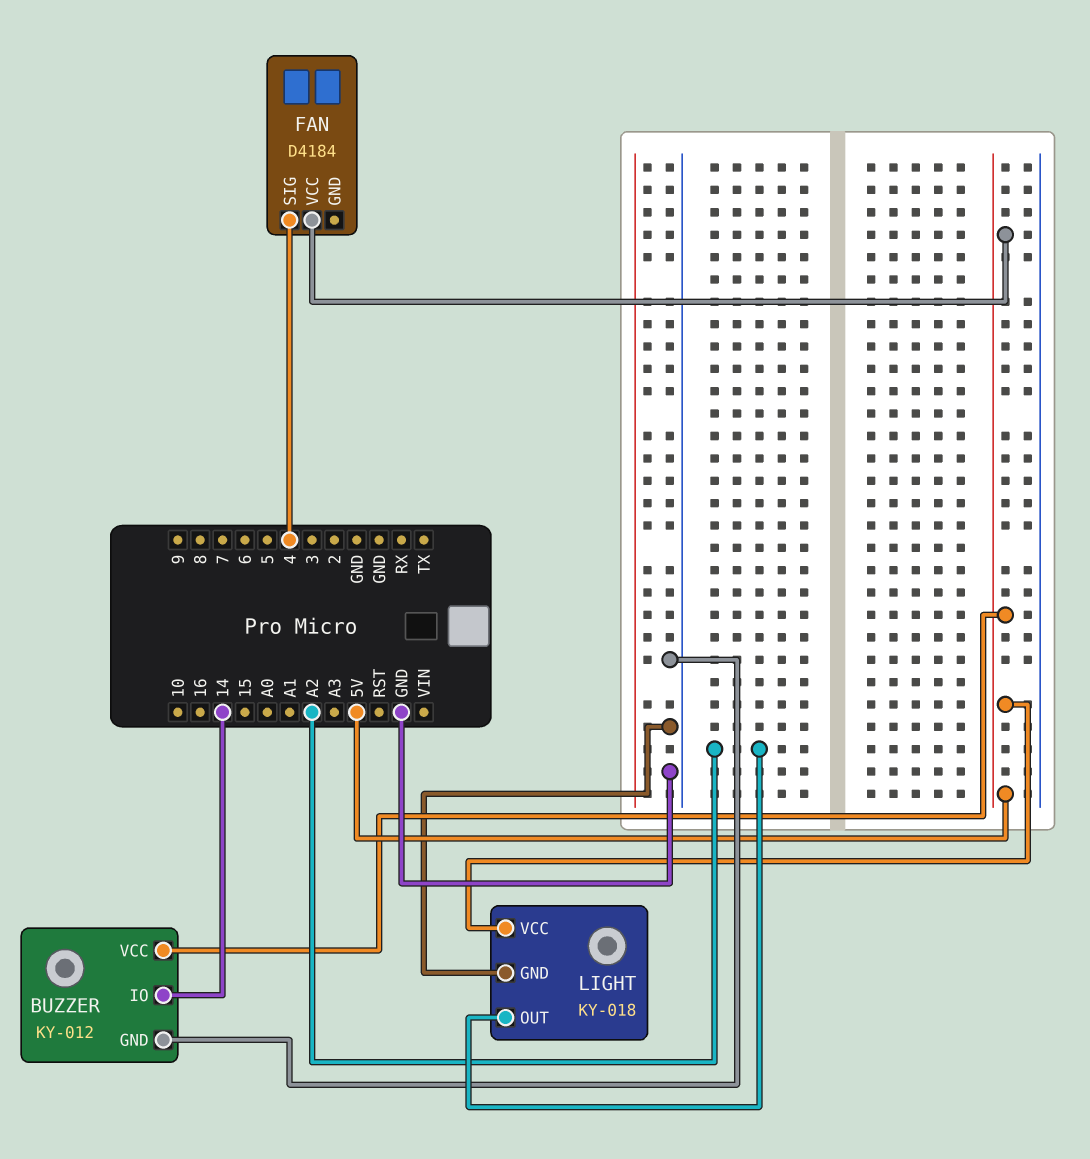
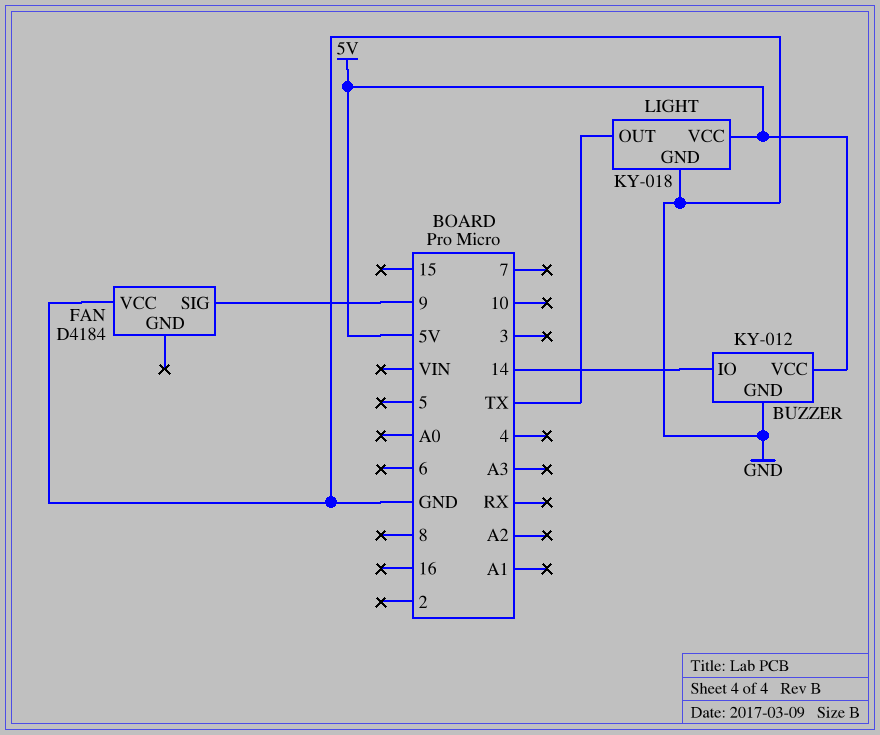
FAN pin SIG: 4 -> 9
FAN pin VCC: 5V -> GND
LIGHT pin OUT: A2 -> TX

